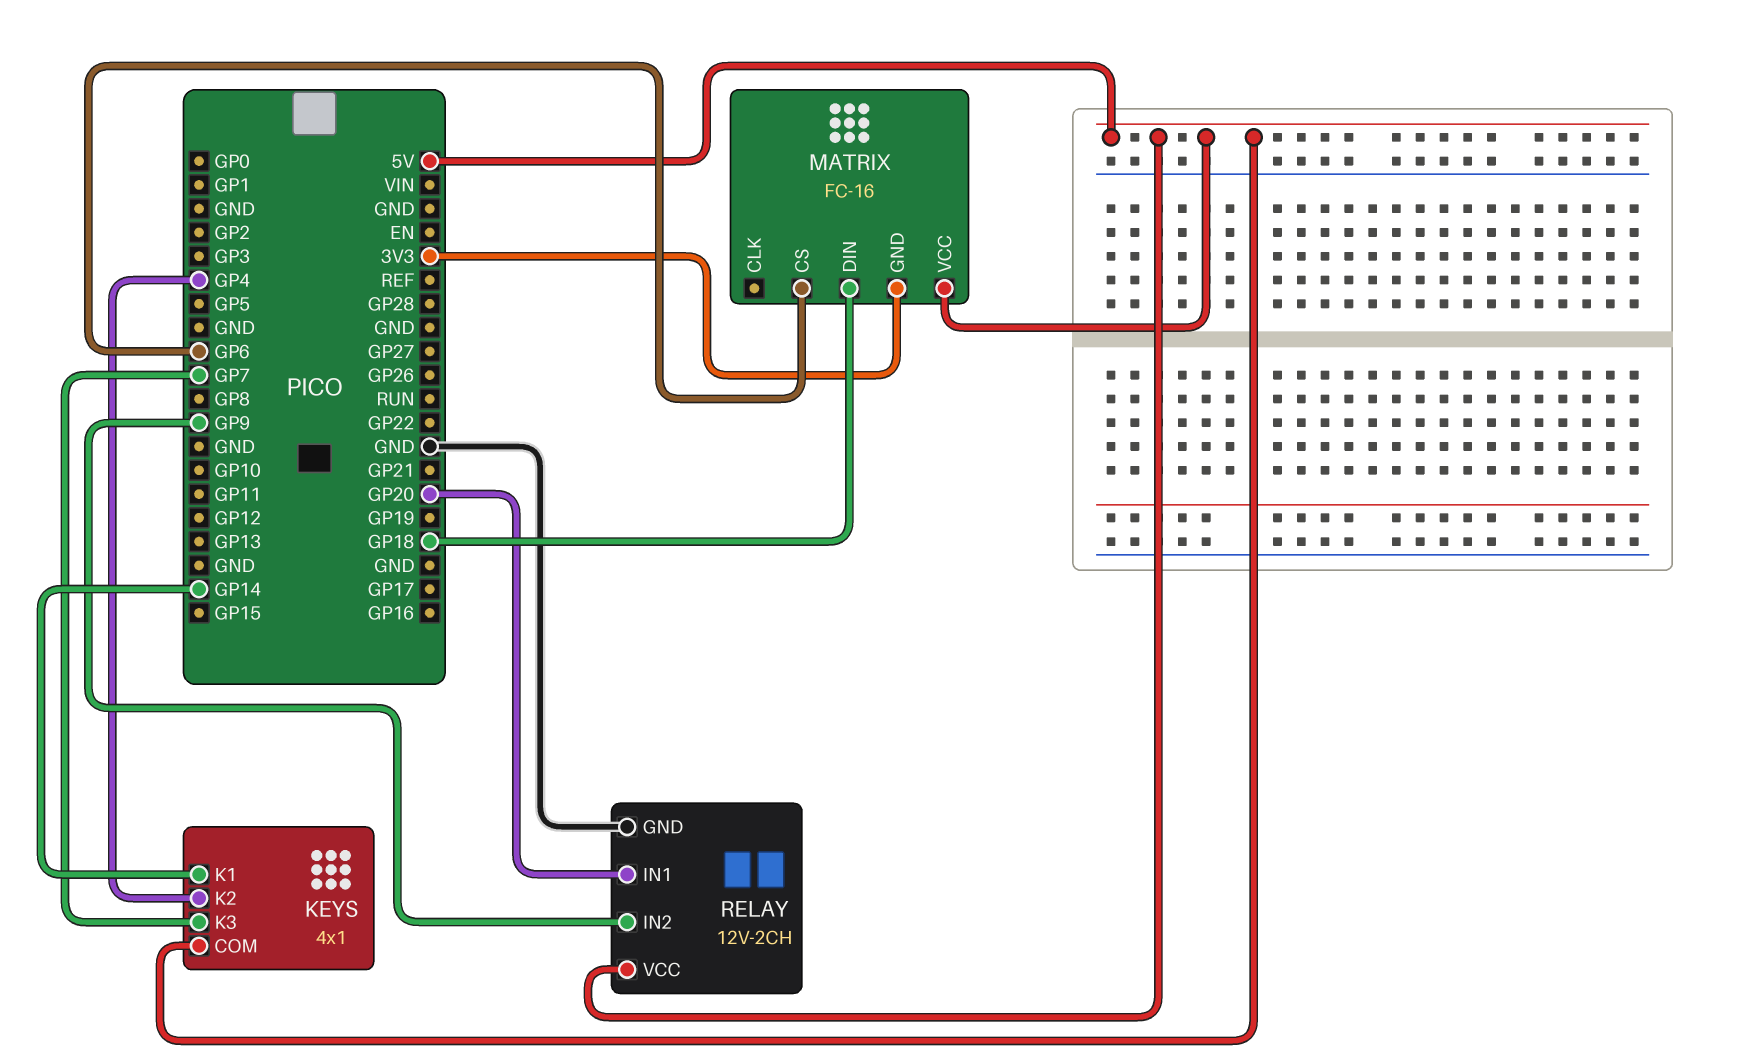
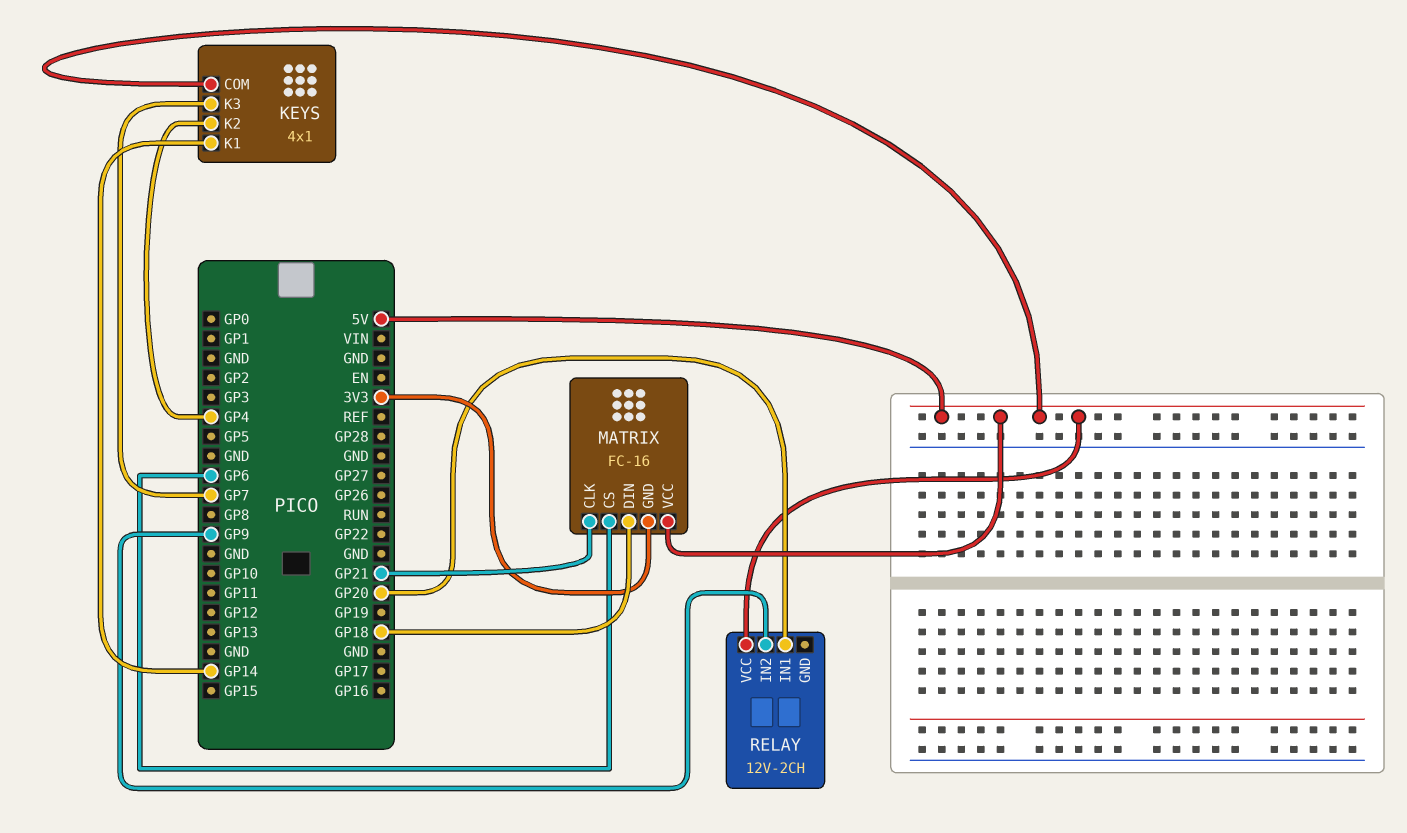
MATRIX pin CLK: none -> GP21
RELAY pin GND: GND -> none

